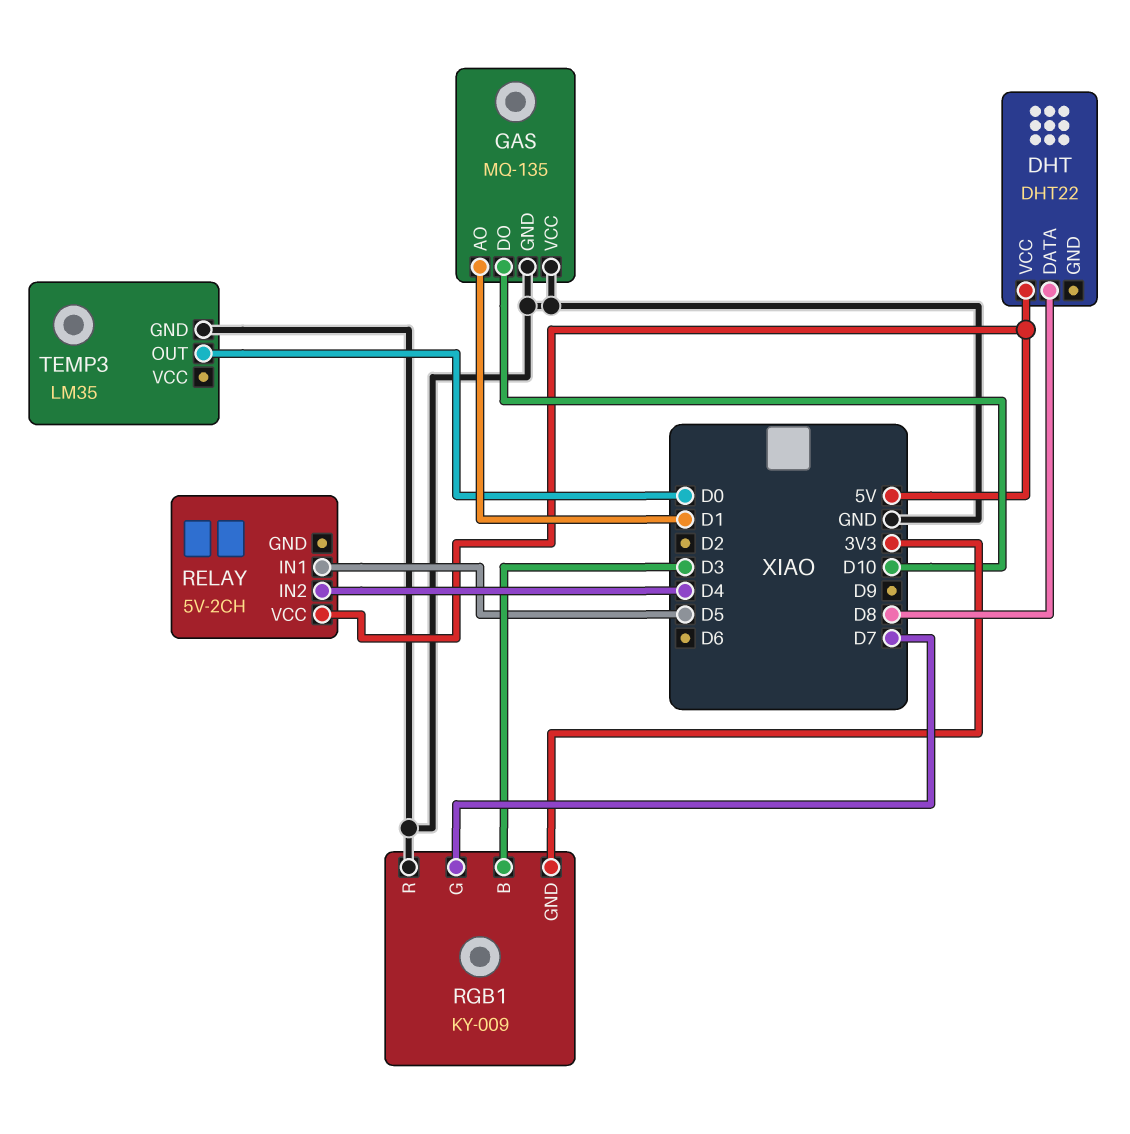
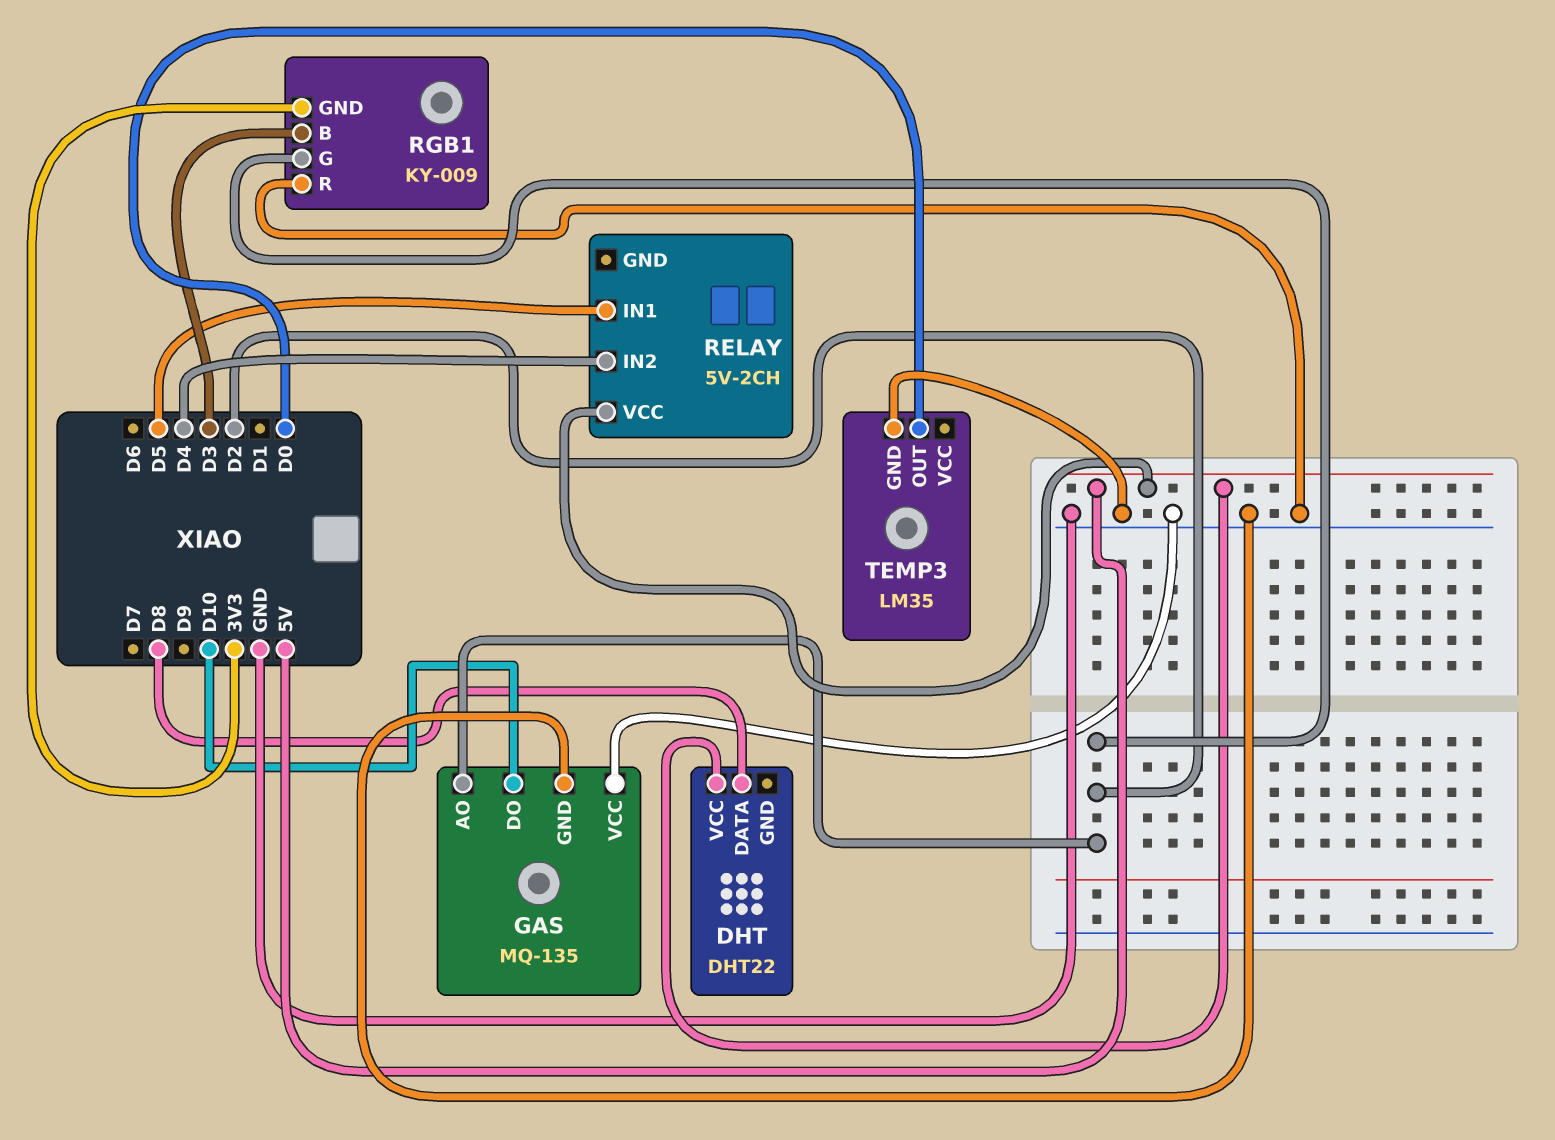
GAS pin AO: D1 -> D2
RGB1 pin G: D7 -> D2

